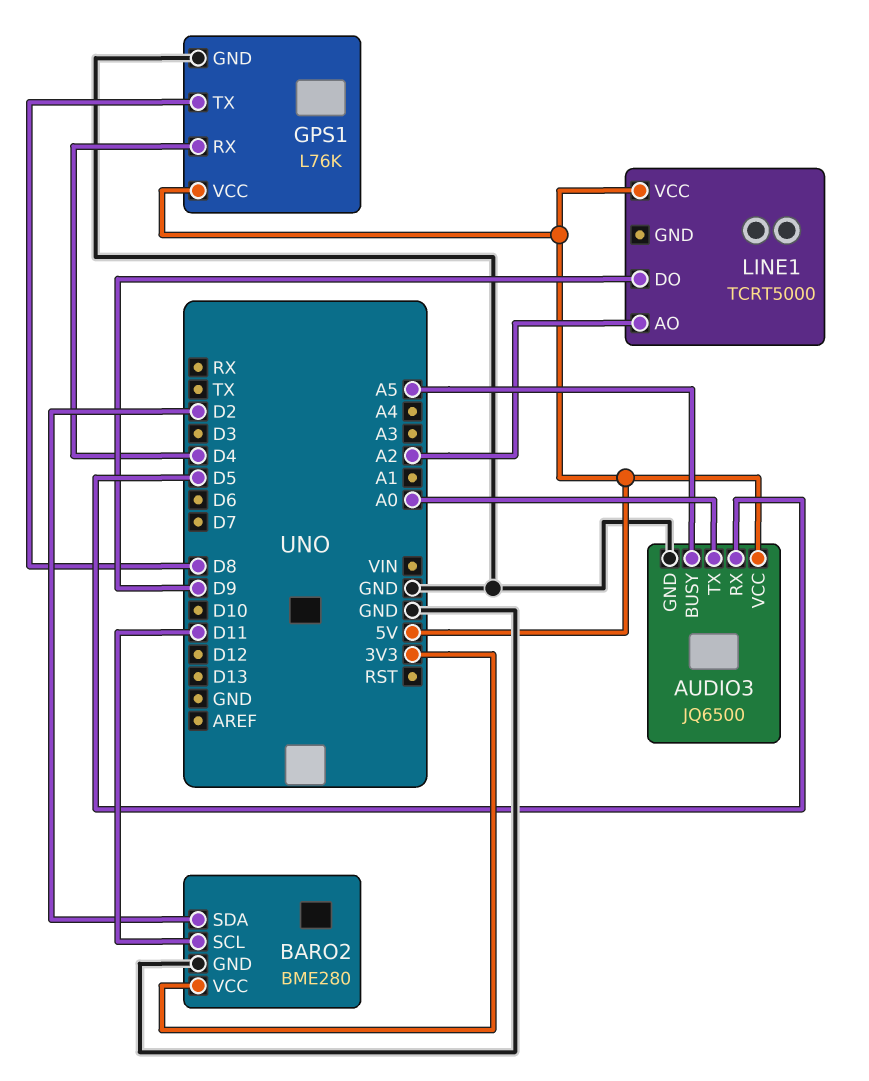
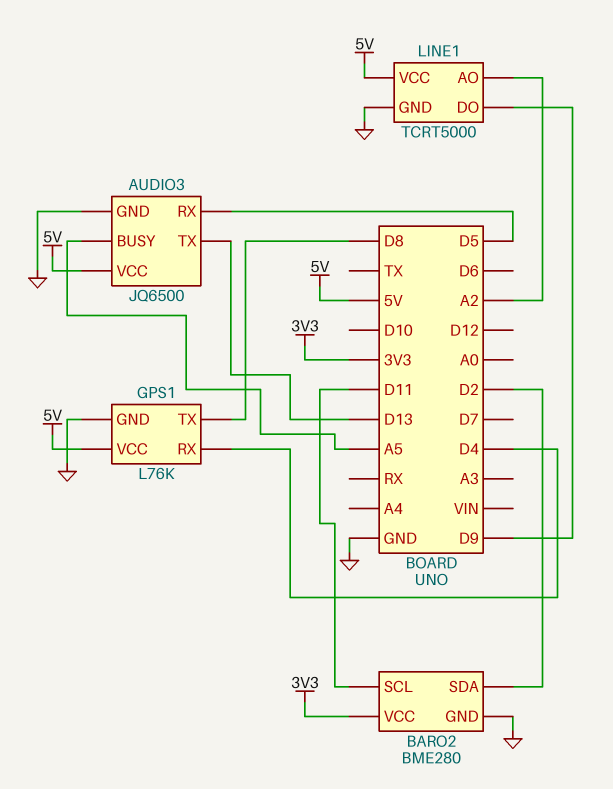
AUDIO3 pin TX: A0 -> D13
LINE1 pin GND: none -> GND

